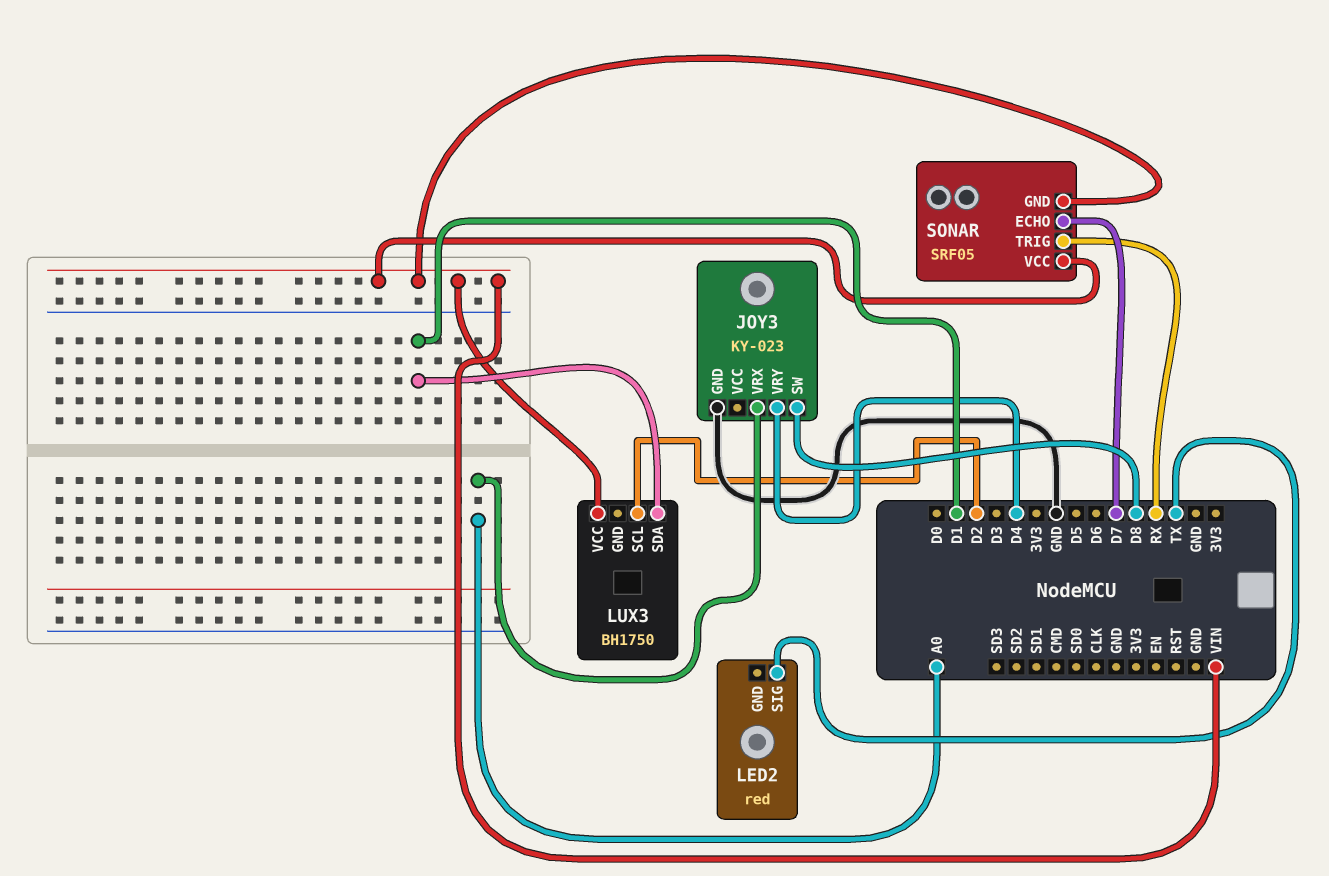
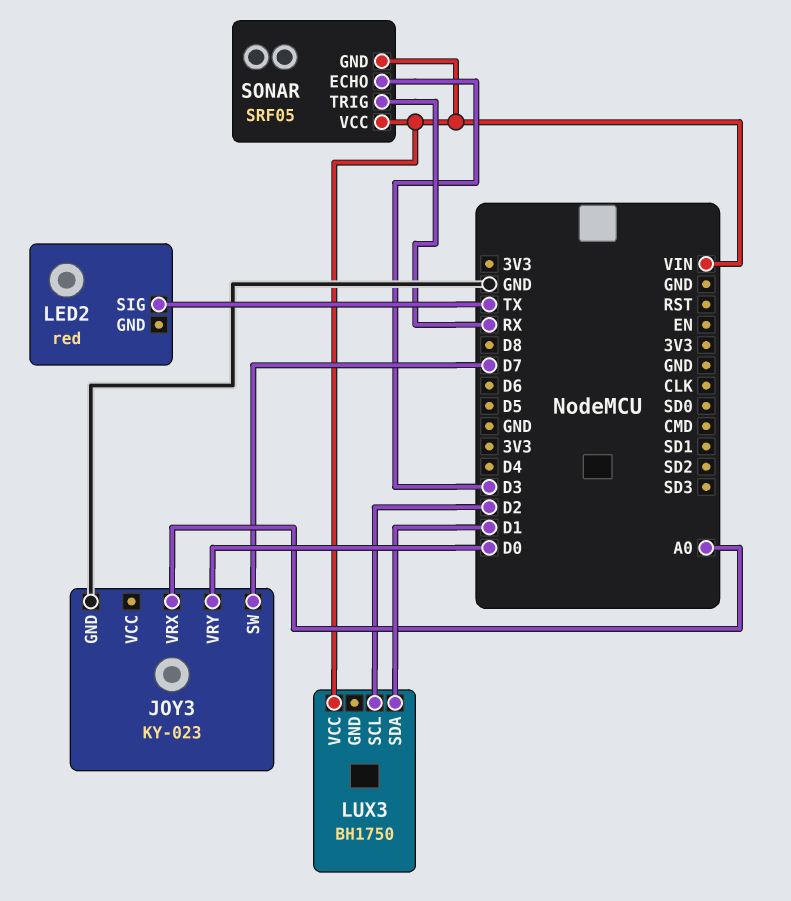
JOY3 pin SW: D8 -> D7
JOY3 pin VRY: D4 -> D0
SONAR pin ECHO: D7 -> D3

